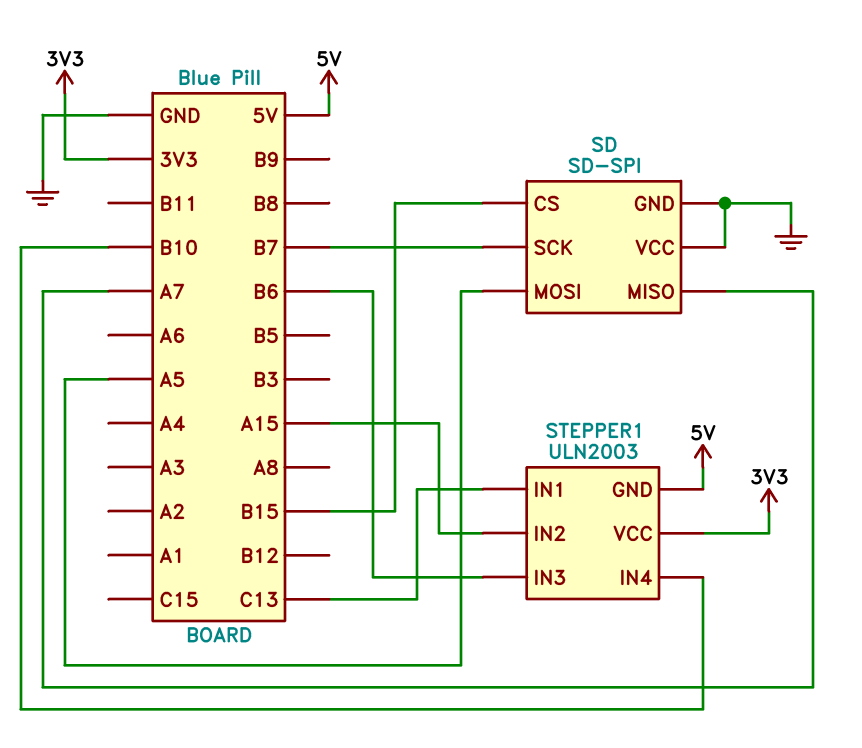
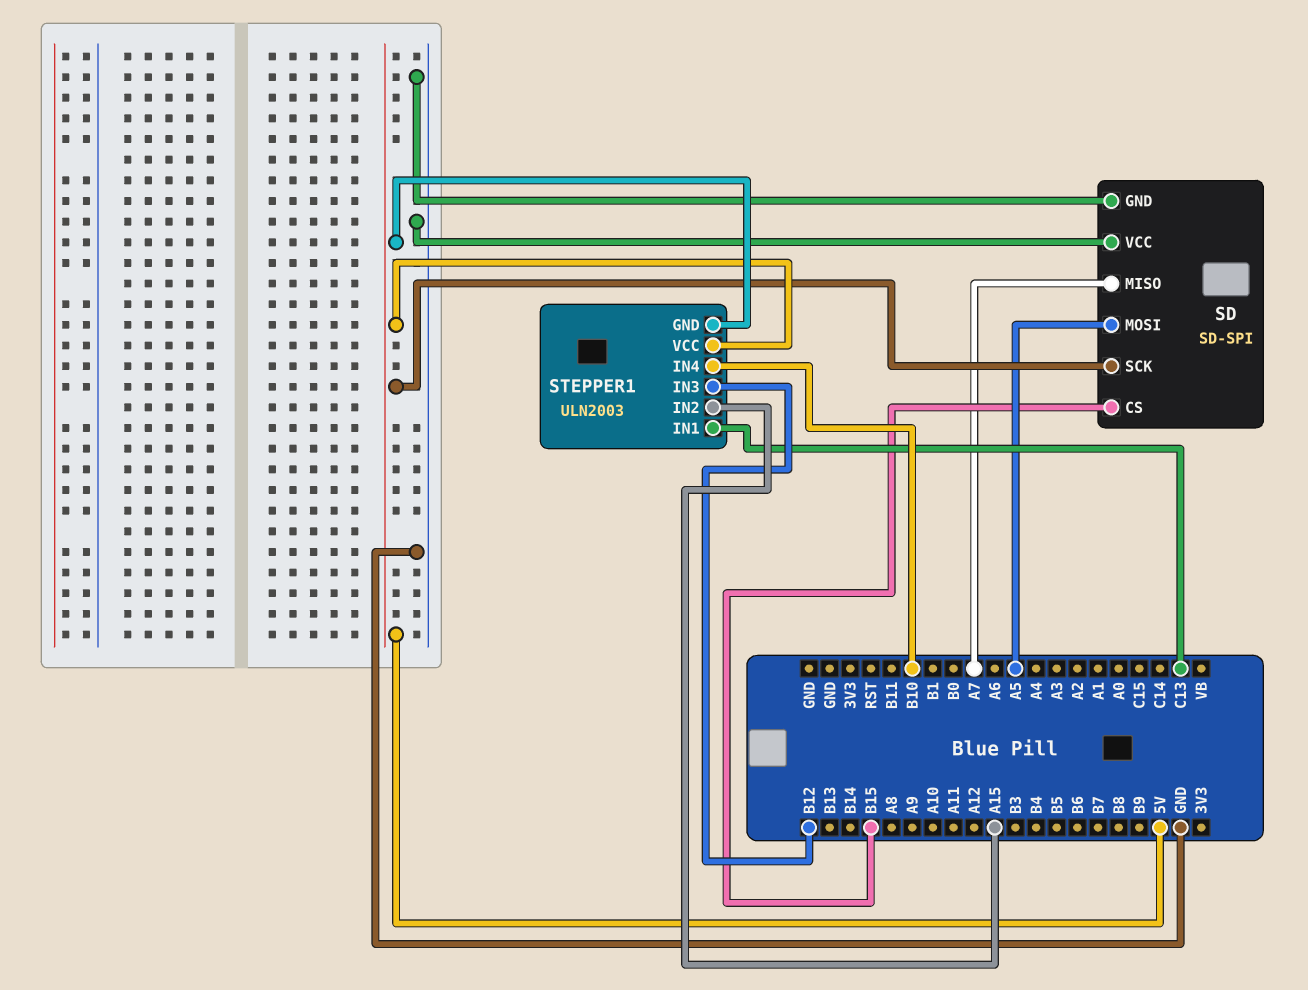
SD pin SCK: B7 -> 5V
STEPPER1 pin IN3: B6 -> B12
STEPPER1 pin VCC: 3V3 -> 5V

